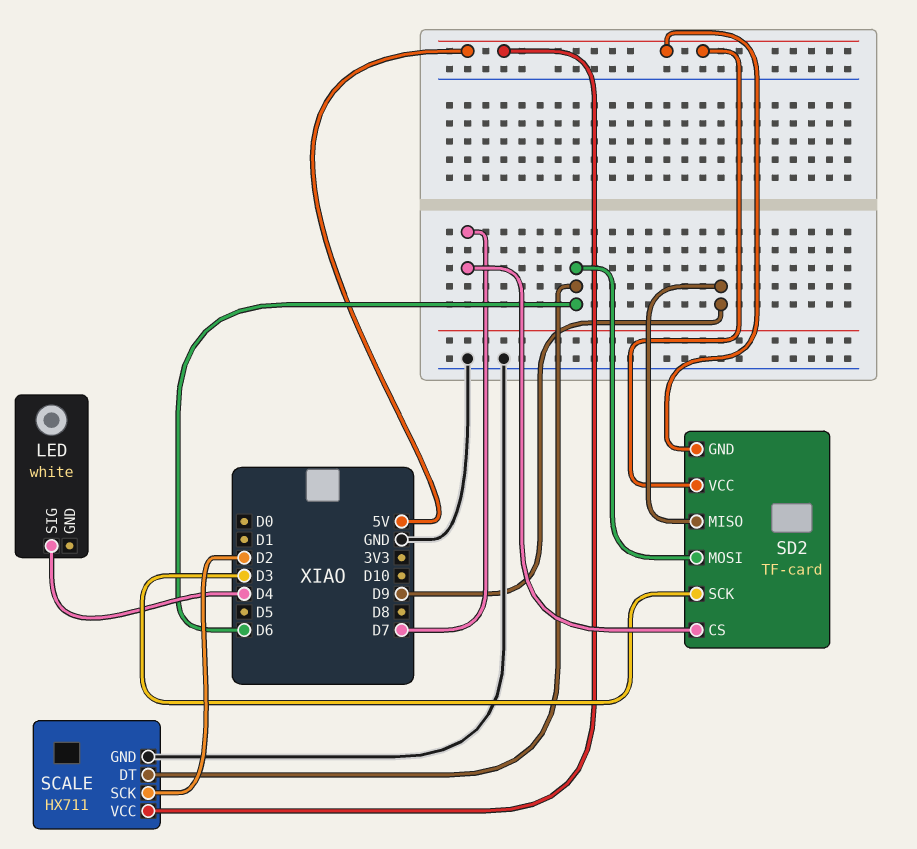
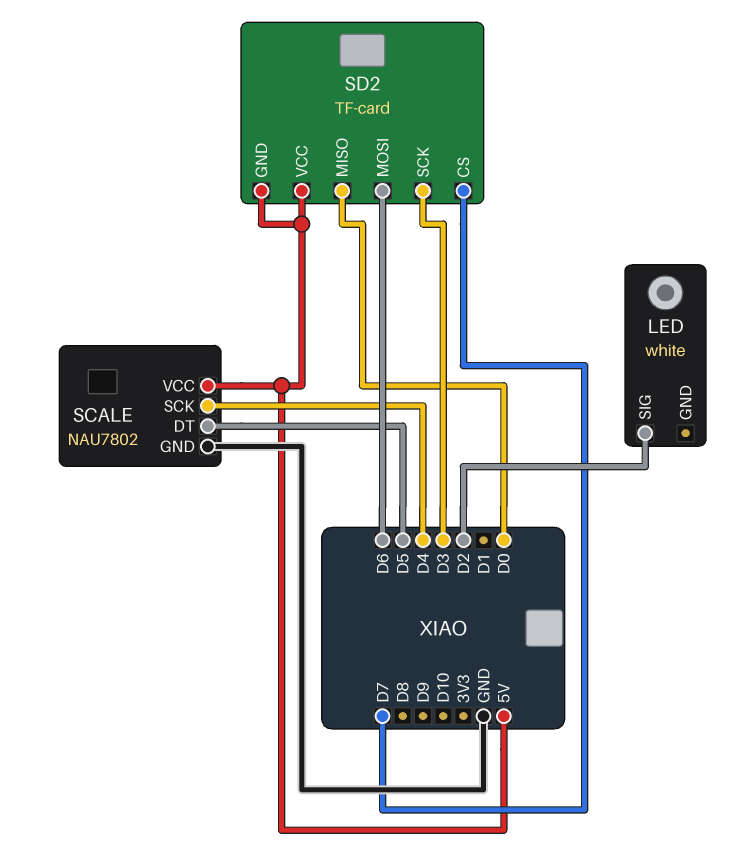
LED pin SIG: D4 -> D2
SCALE: HX711 -> NAU7802
SCALE pin DT: D6 -> D5
SCALE pin SCK: D2 -> D4
SD2 pin MISO: D9 -> D0

